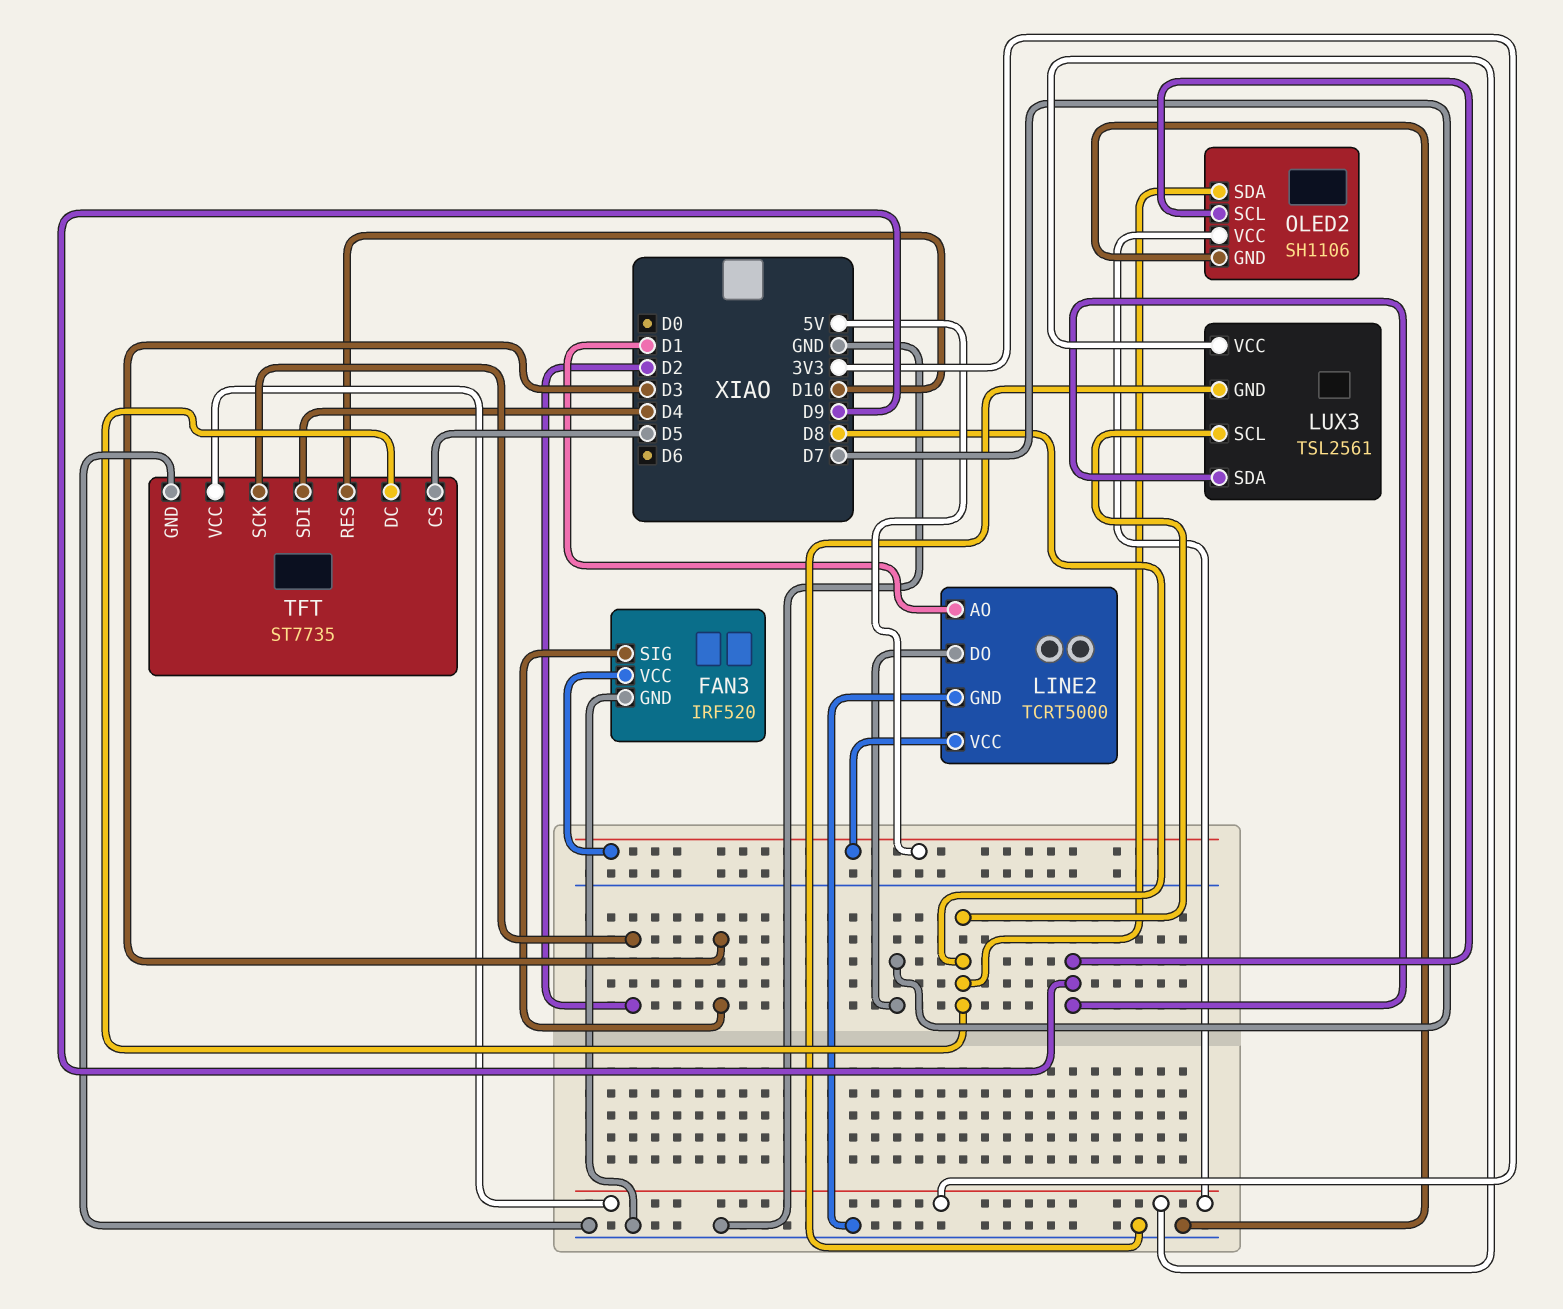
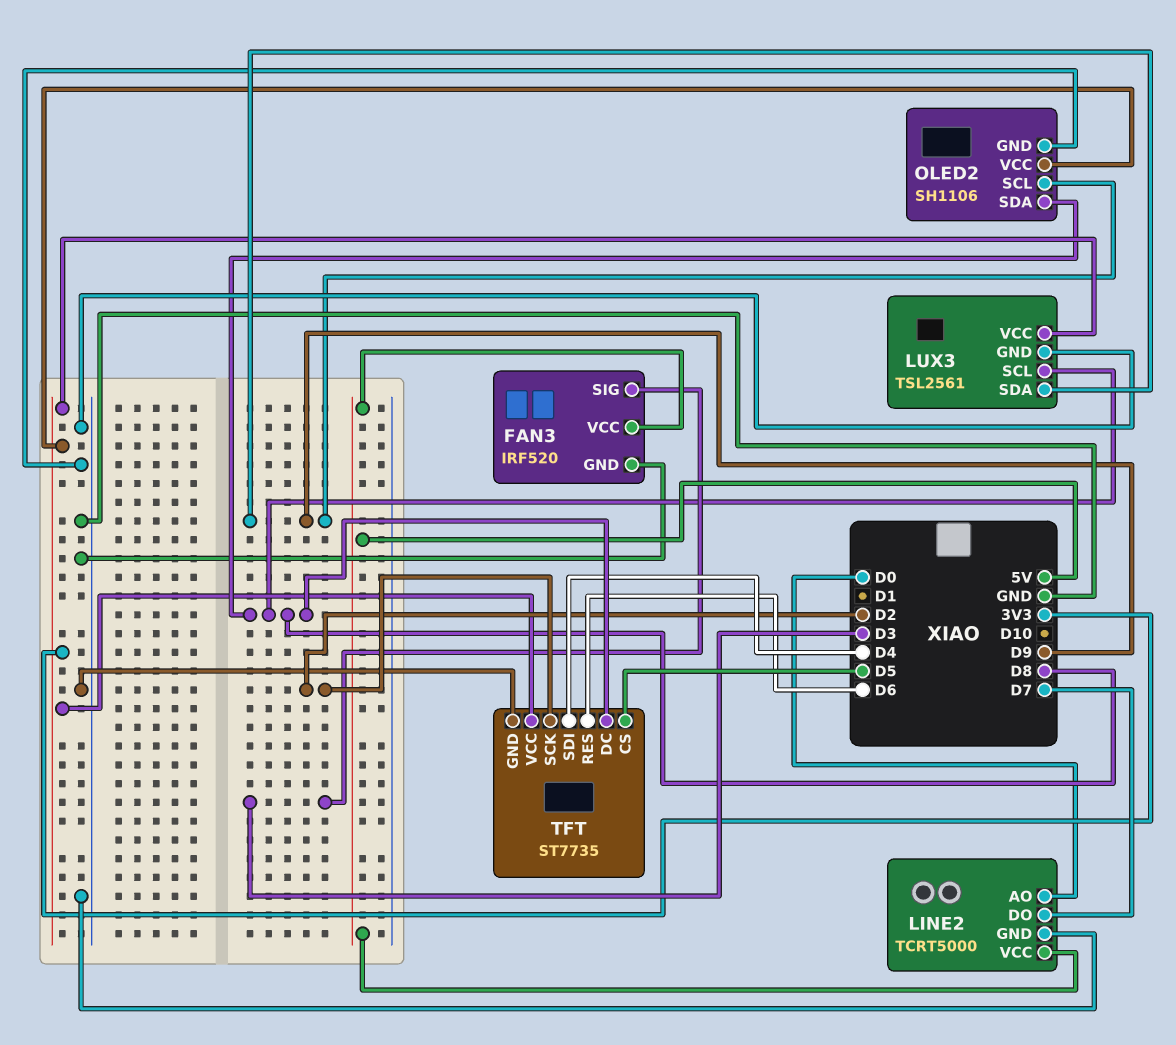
LINE2 pin AO: D1 -> D0
TFT pin RES: D10 -> D6

